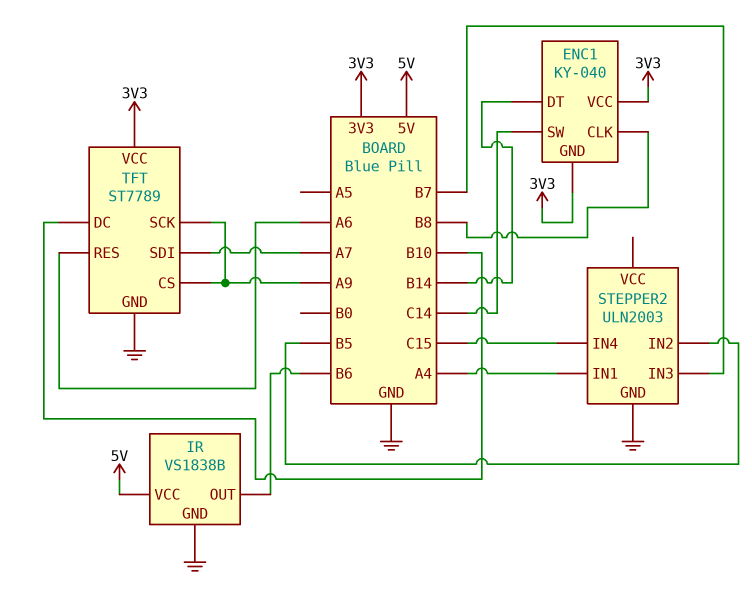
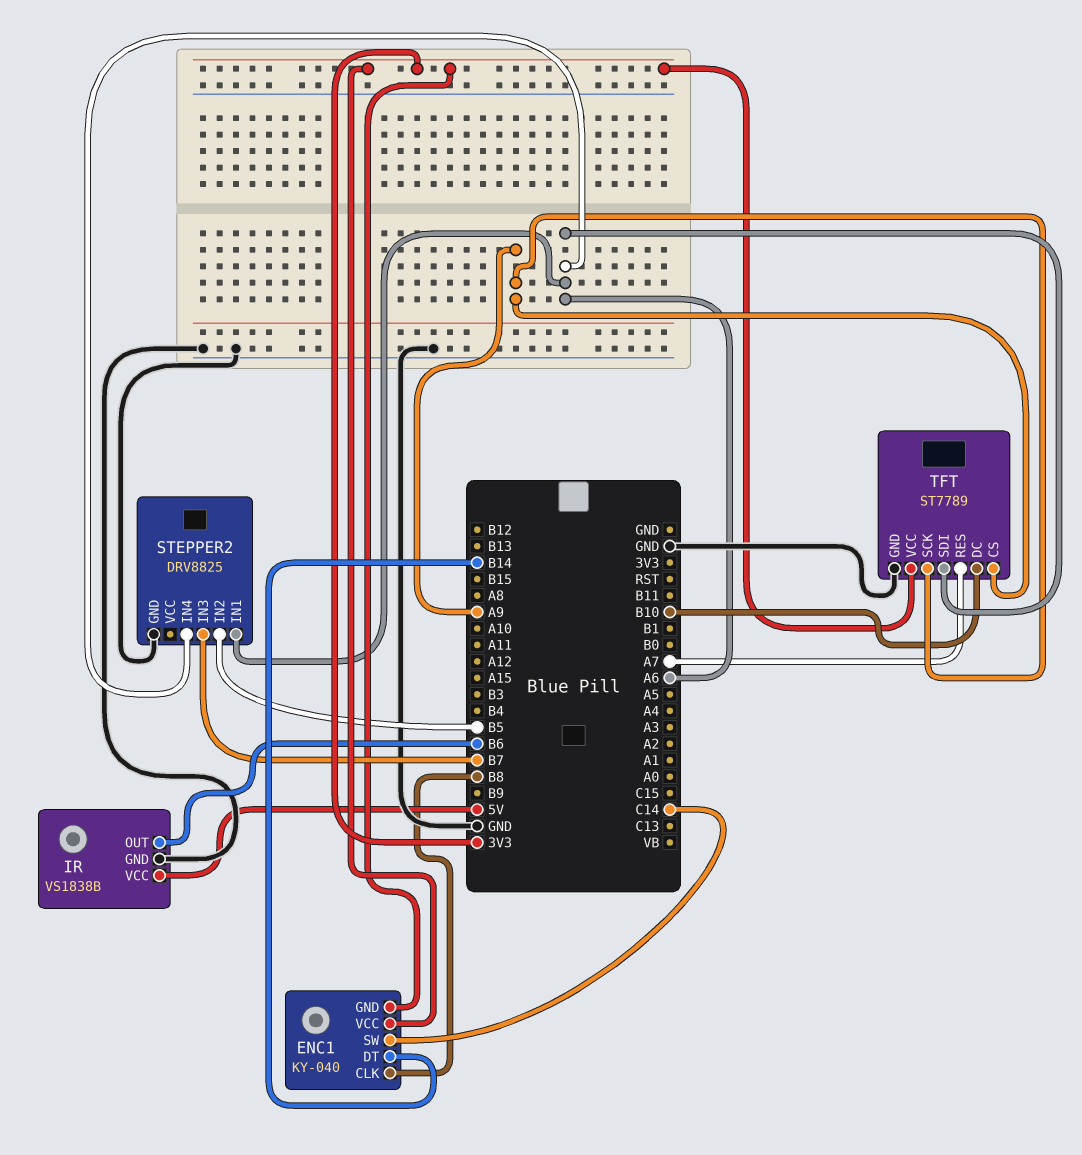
STEPPER2: ULN2003 -> DRV8825
STEPPER2 pin IN1: A4 -> A6
STEPPER2 pin IN4: C15 -> A6
TFT pin RES: A6 -> A7
TFT pin SDI: A7 -> A6

